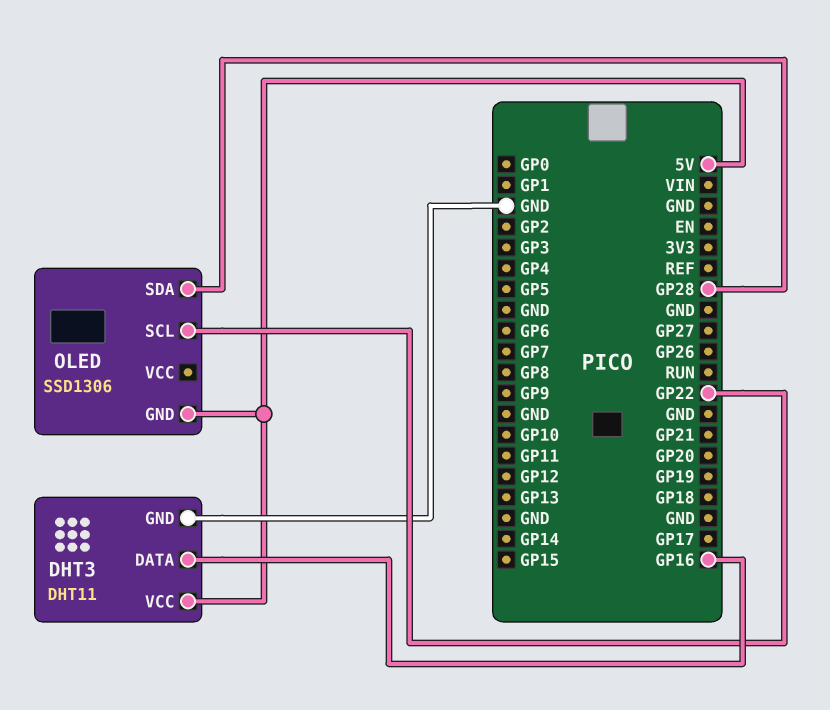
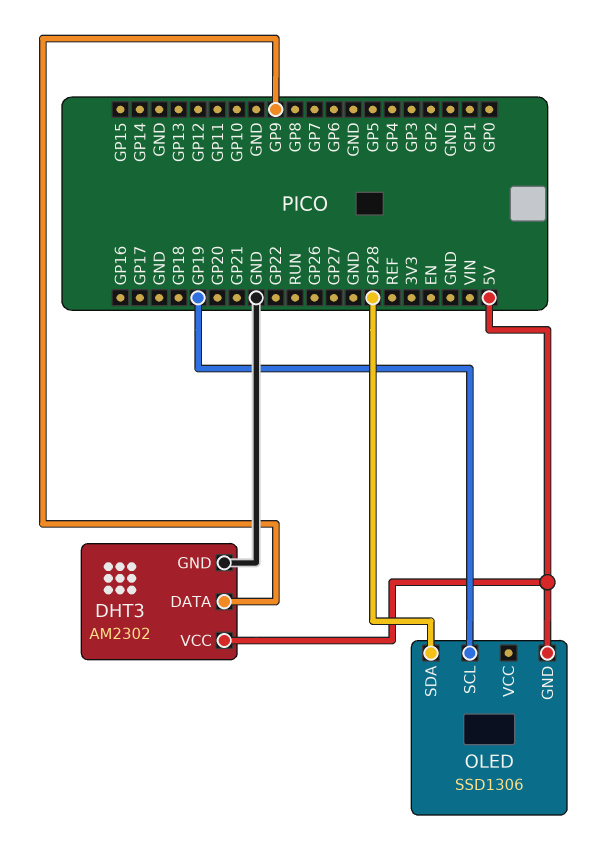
DHT3: DHT11 -> AM2302
DHT3 pin DATA: GP16 -> GP9
OLED pin SCL: GP22 -> GP19

